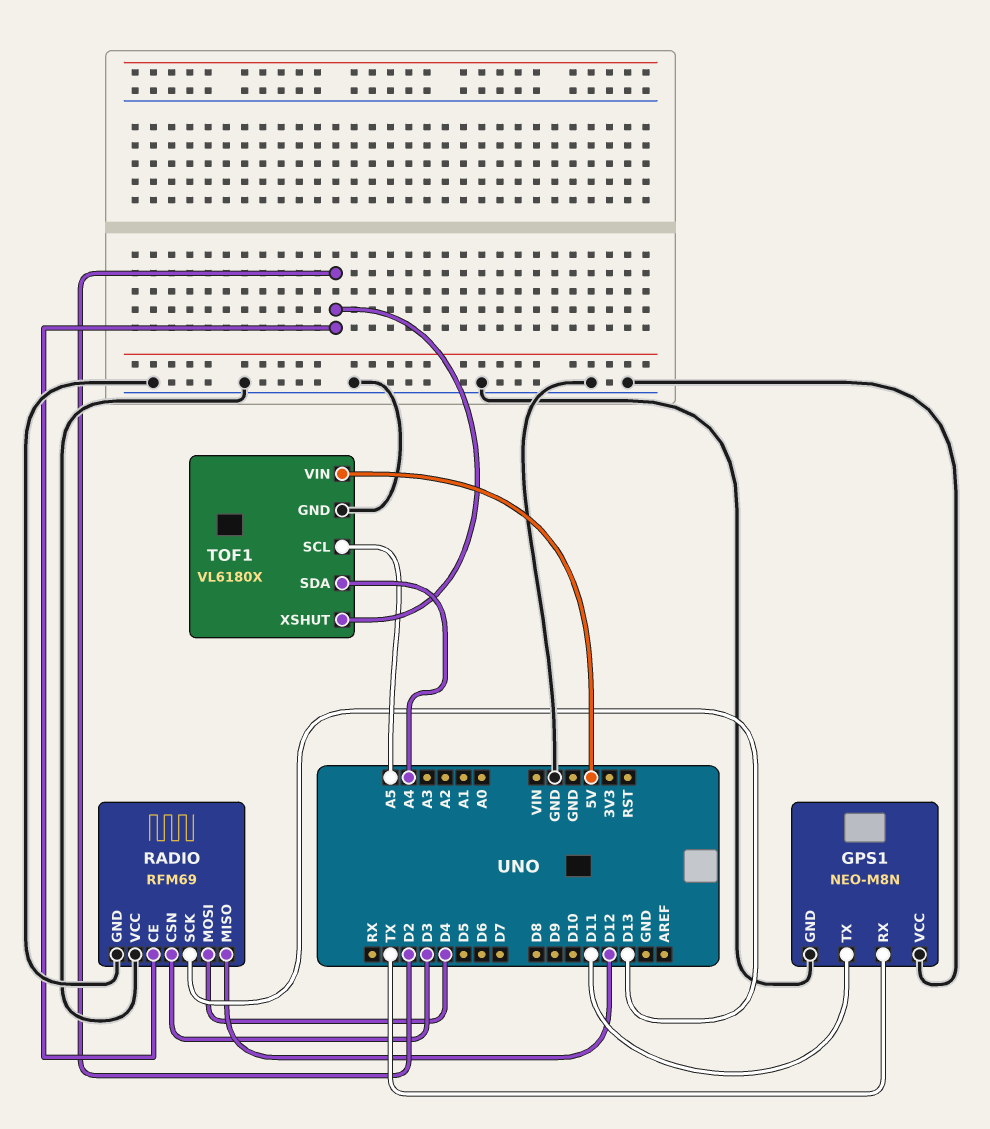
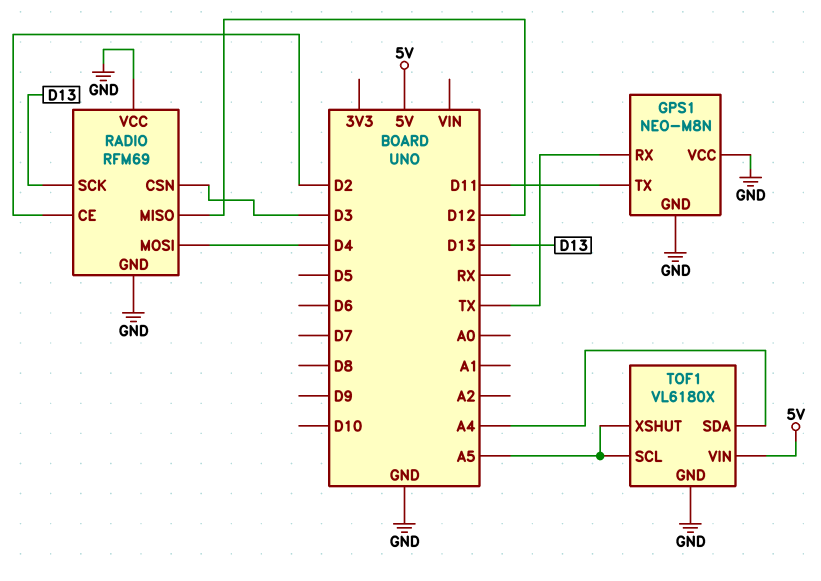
TOF1 pin XSHUT: D2 -> A5

